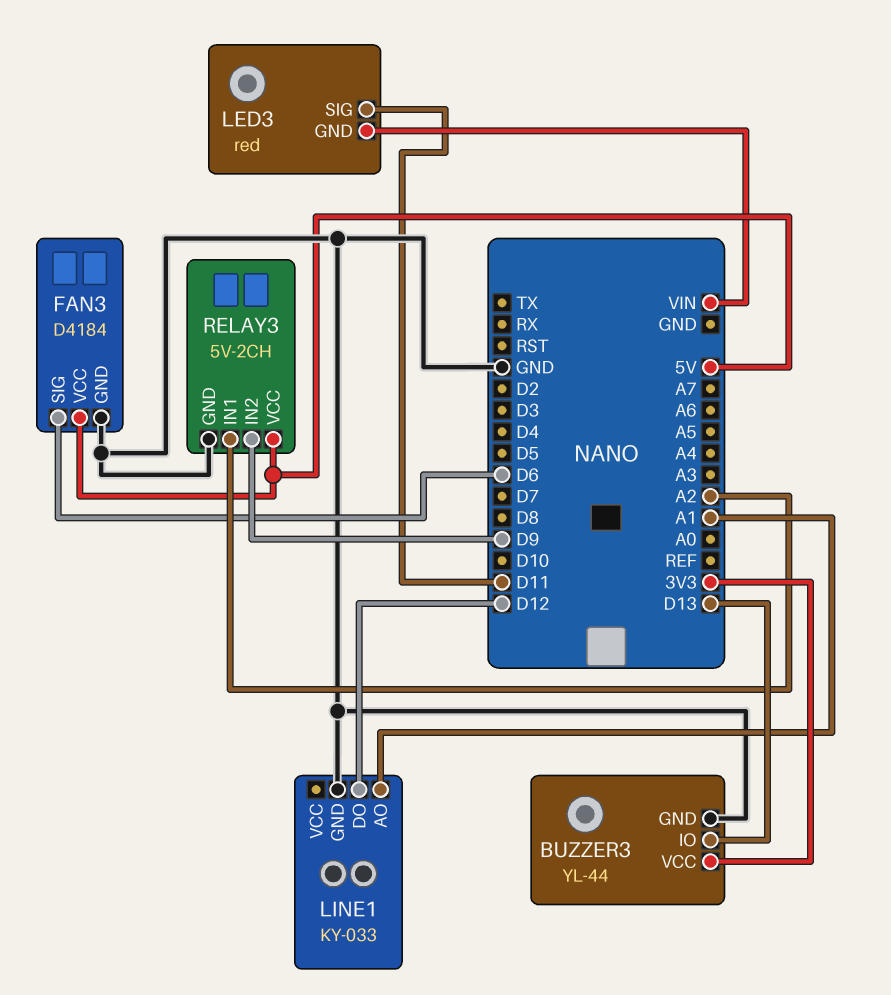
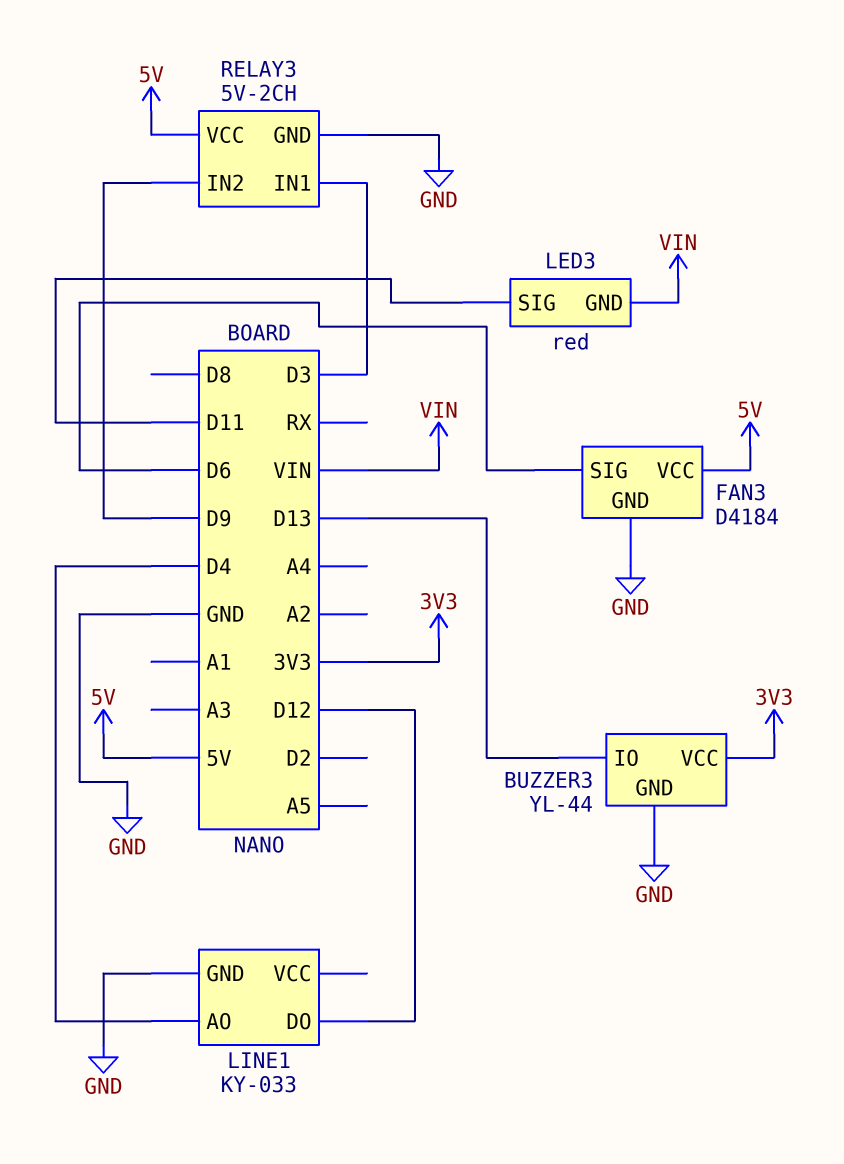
LINE1 pin AO: A1 -> D4
RELAY3 pin IN1: A2 -> D3

